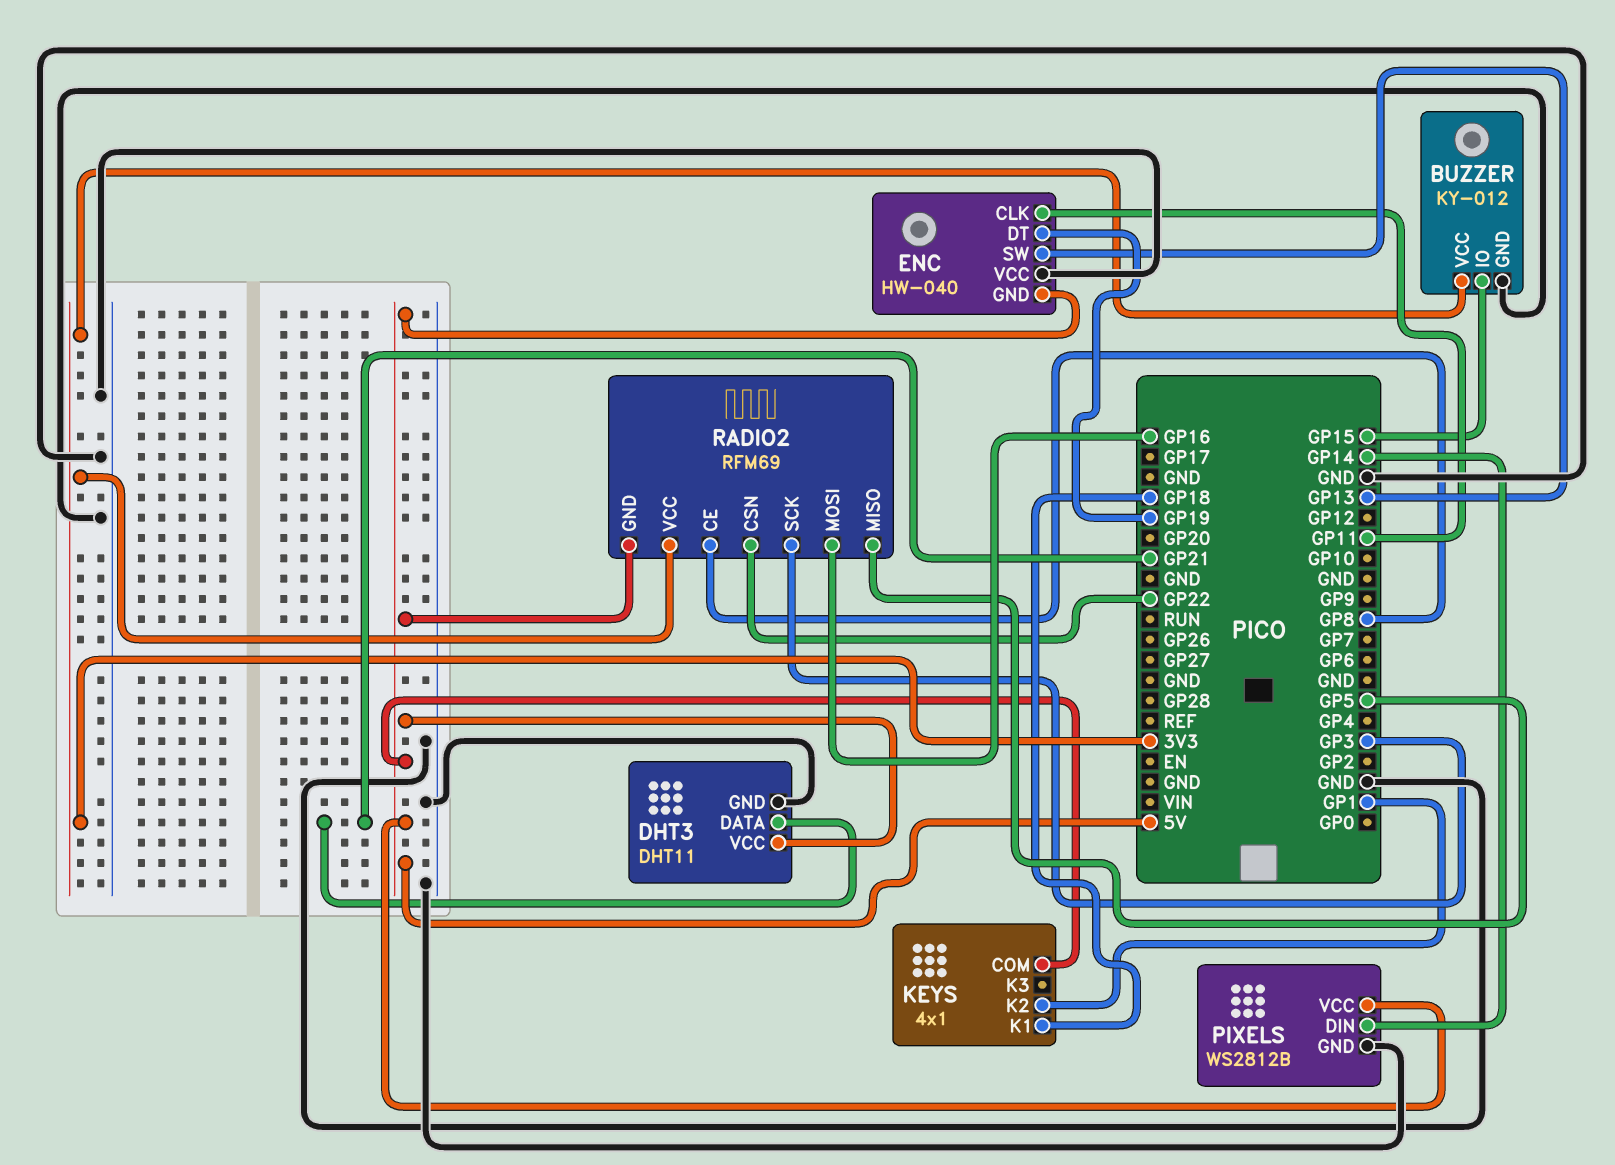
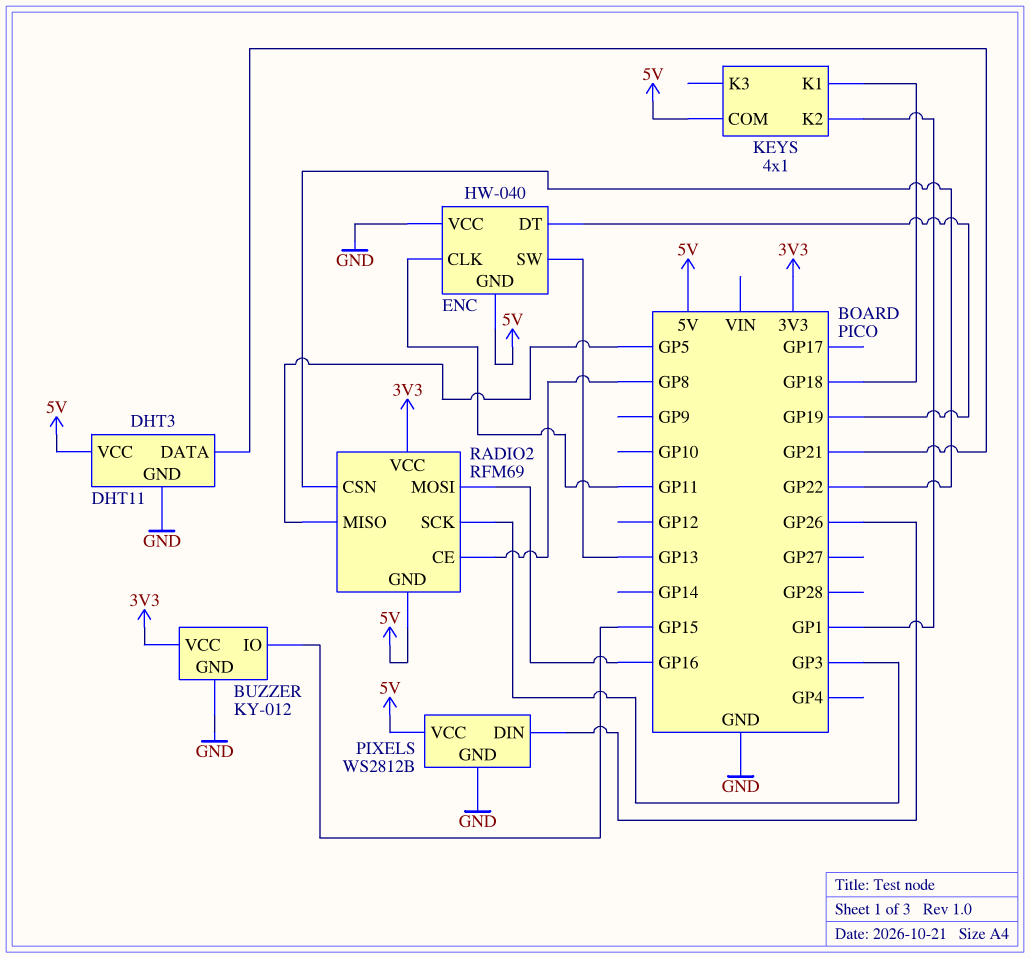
PIXELS pin DIN: GP14 -> GP26

